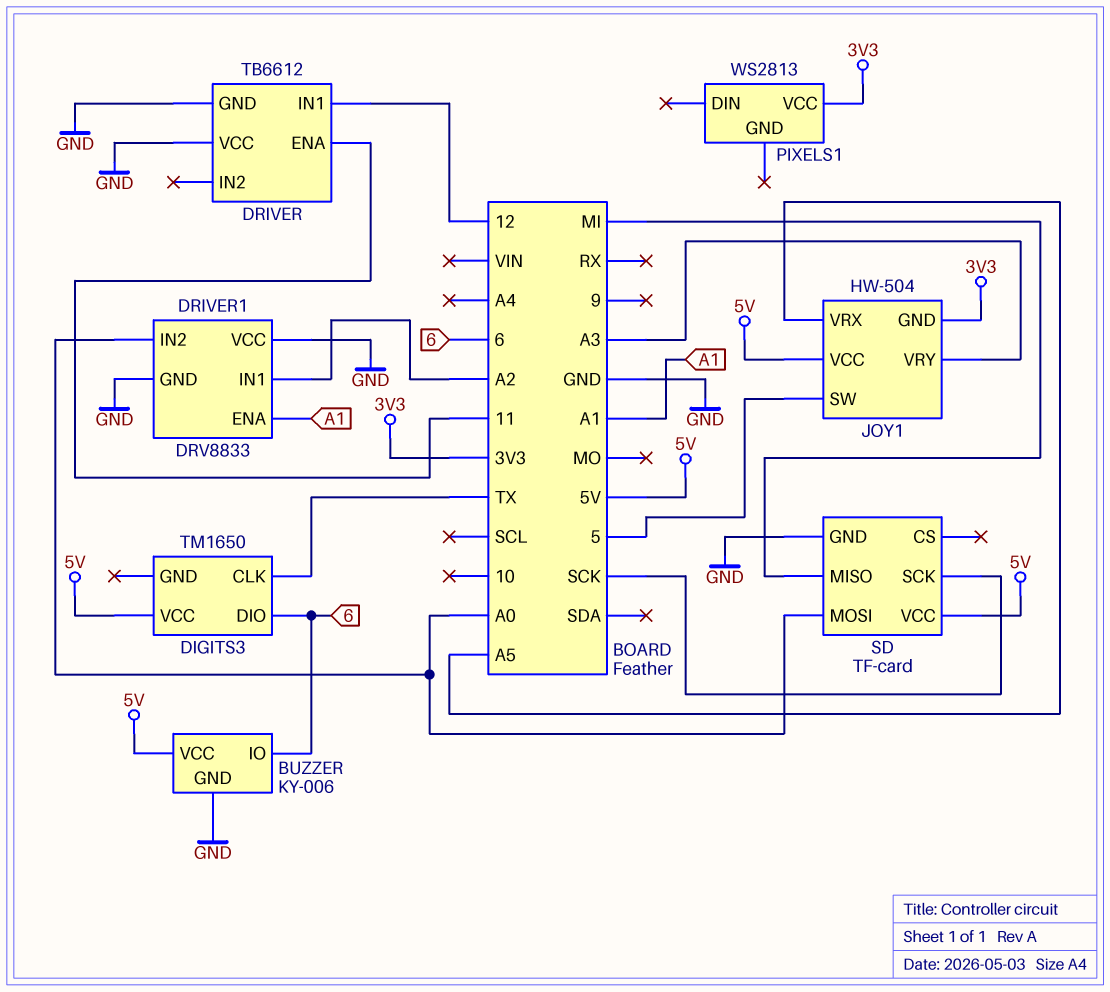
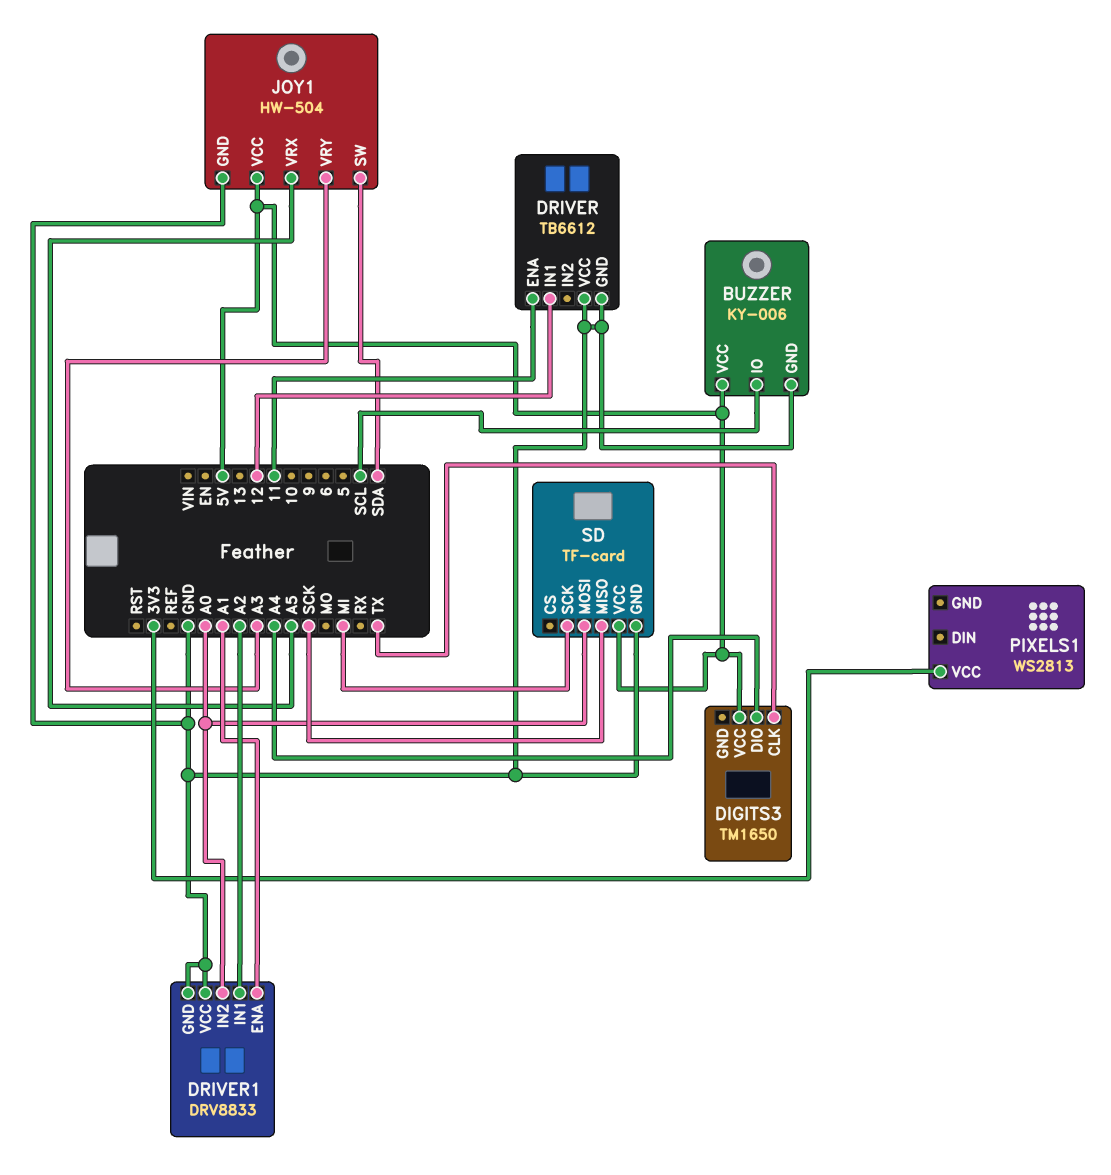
BUZZER pin IO: 6 -> SCL
DIGITS3 pin DIO: 6 -> A4
JOY1 pin GND: 3V3 -> GND
JOY1 pin SW: 5 -> SDA
SD pin MISO: MI -> SCK
SD pin SCK: SCK -> MI

